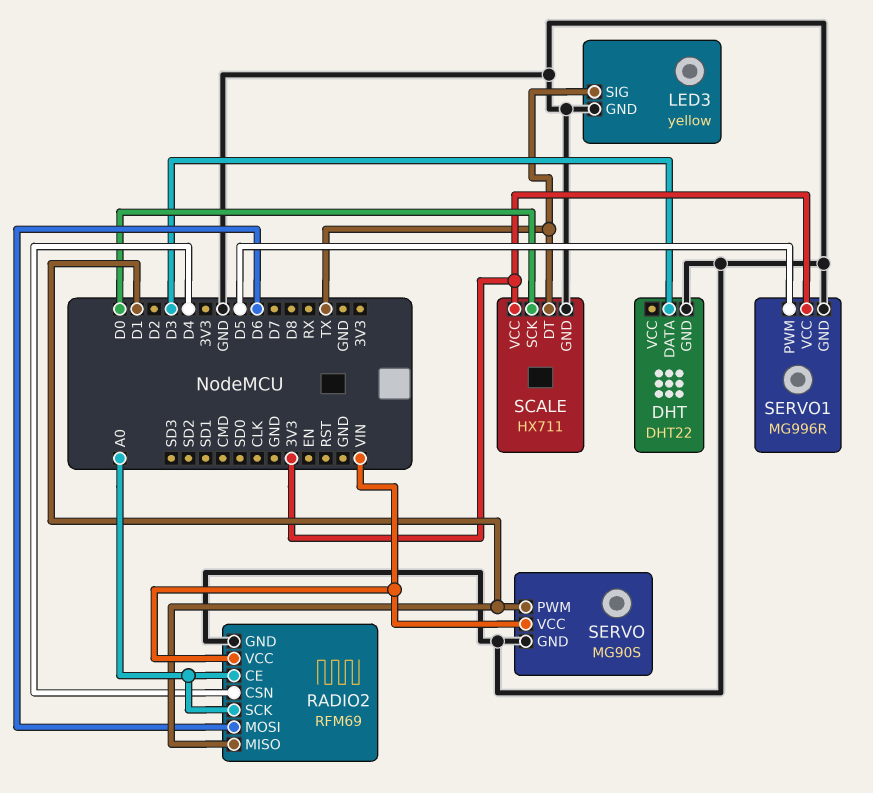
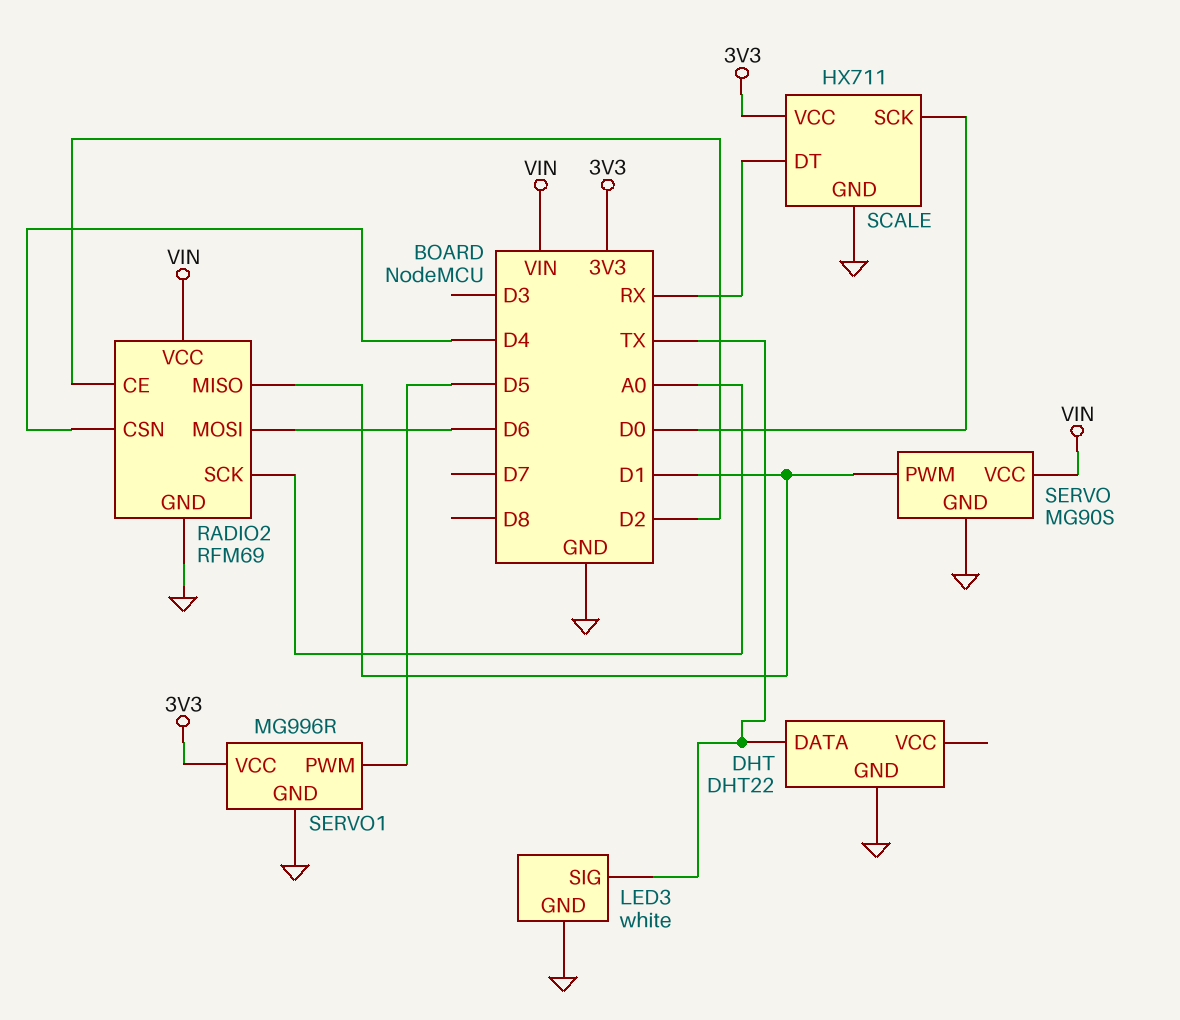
DHT pin DATA: D3 -> TX
LED3: yellow -> white
RADIO2 pin CE: A0 -> D2
SCALE pin DT: TX -> RX

